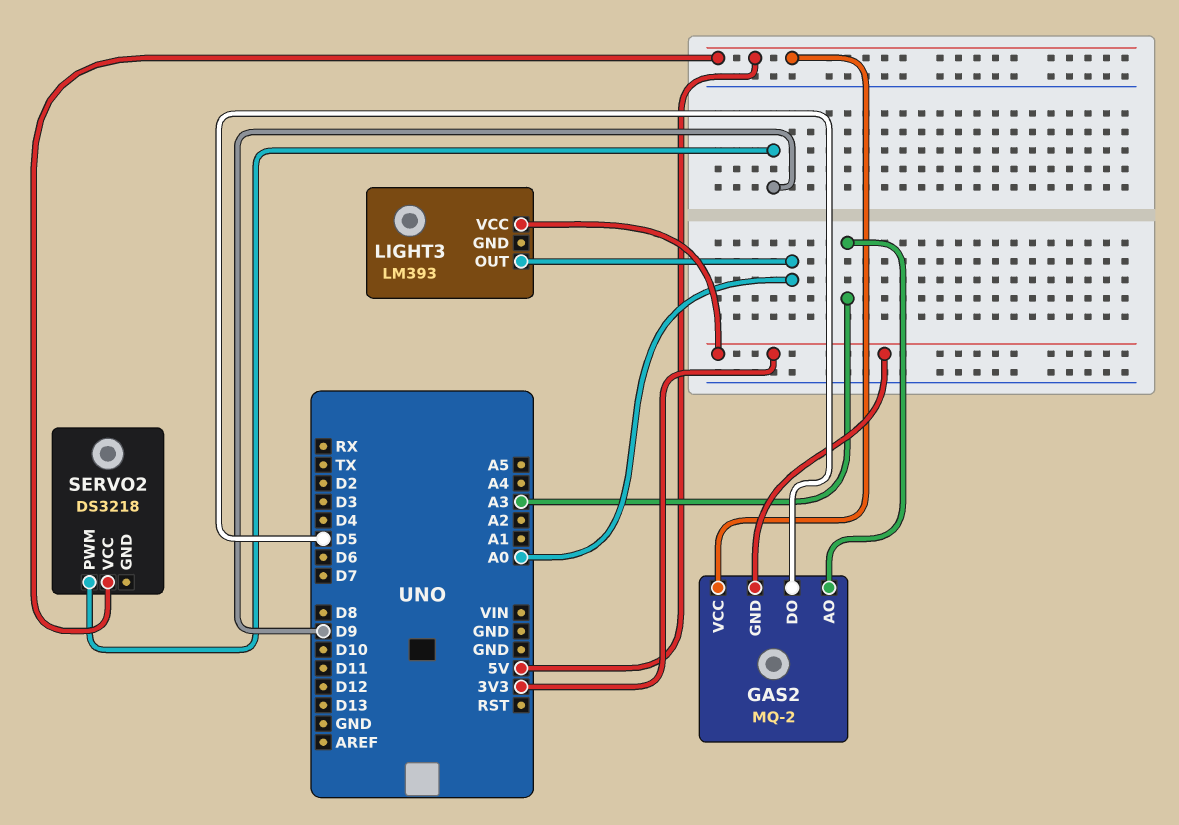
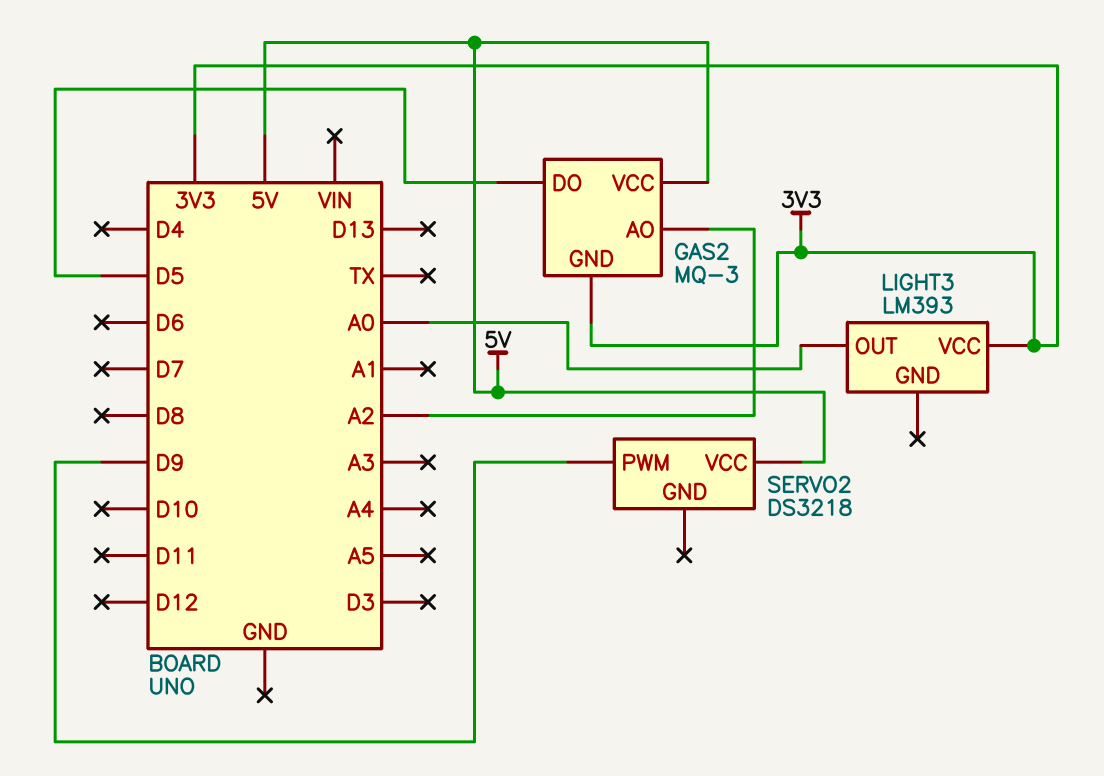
GAS2: MQ-2 -> MQ-3
GAS2 pin AO: A3 -> A2

